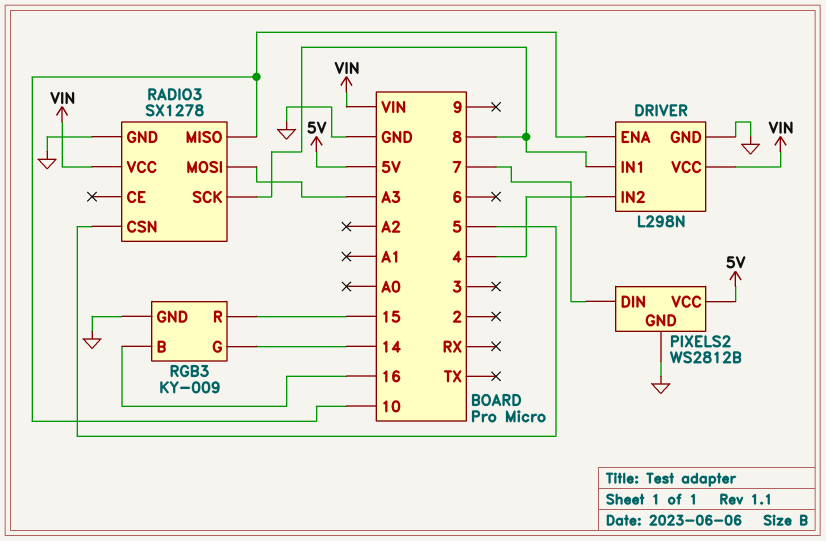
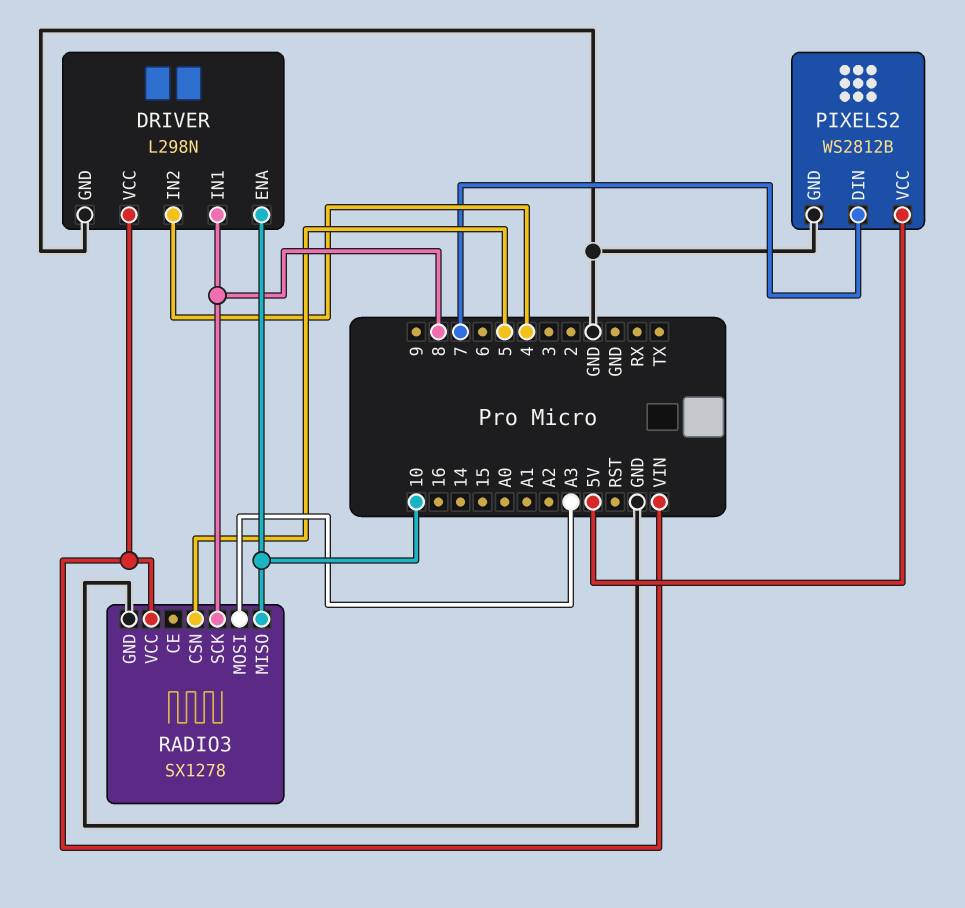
RGB3: KY-009 -> none
RGB3 pin B: 16 -> none
RGB3 pin G: 14 -> none
RGB3 pin GND: GND -> none
RGB3 pin R: 15 -> none

